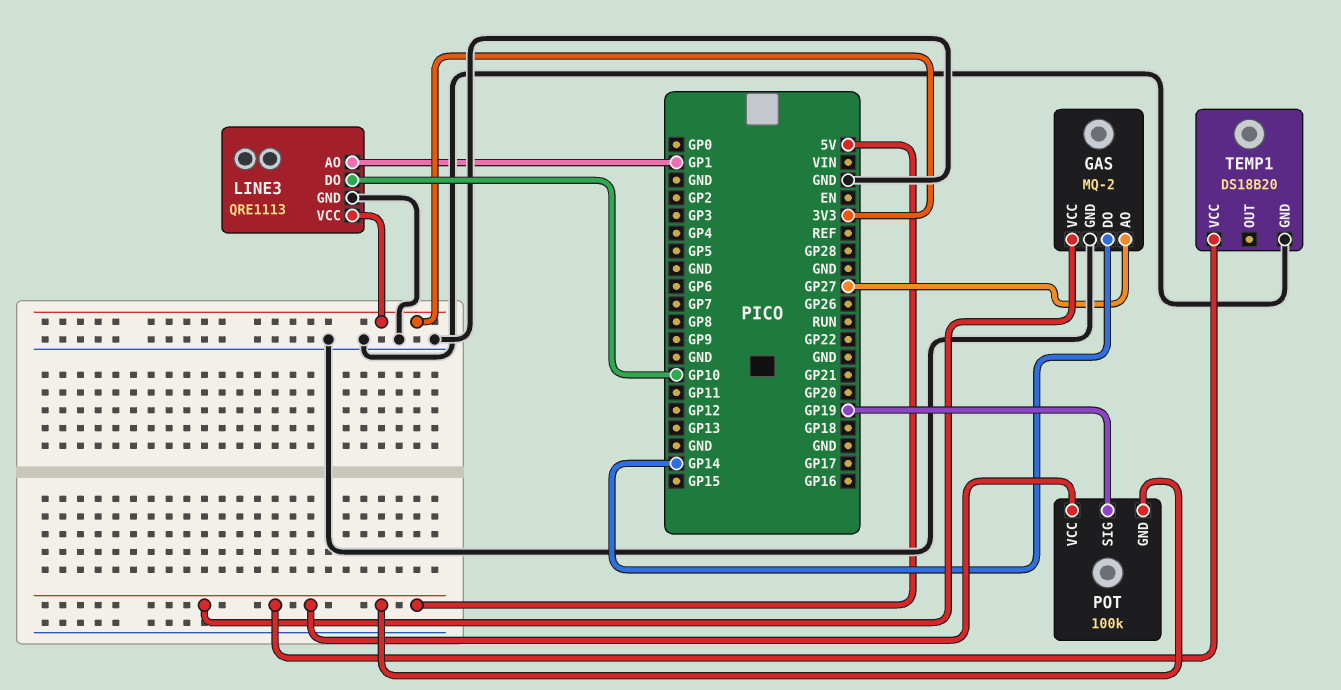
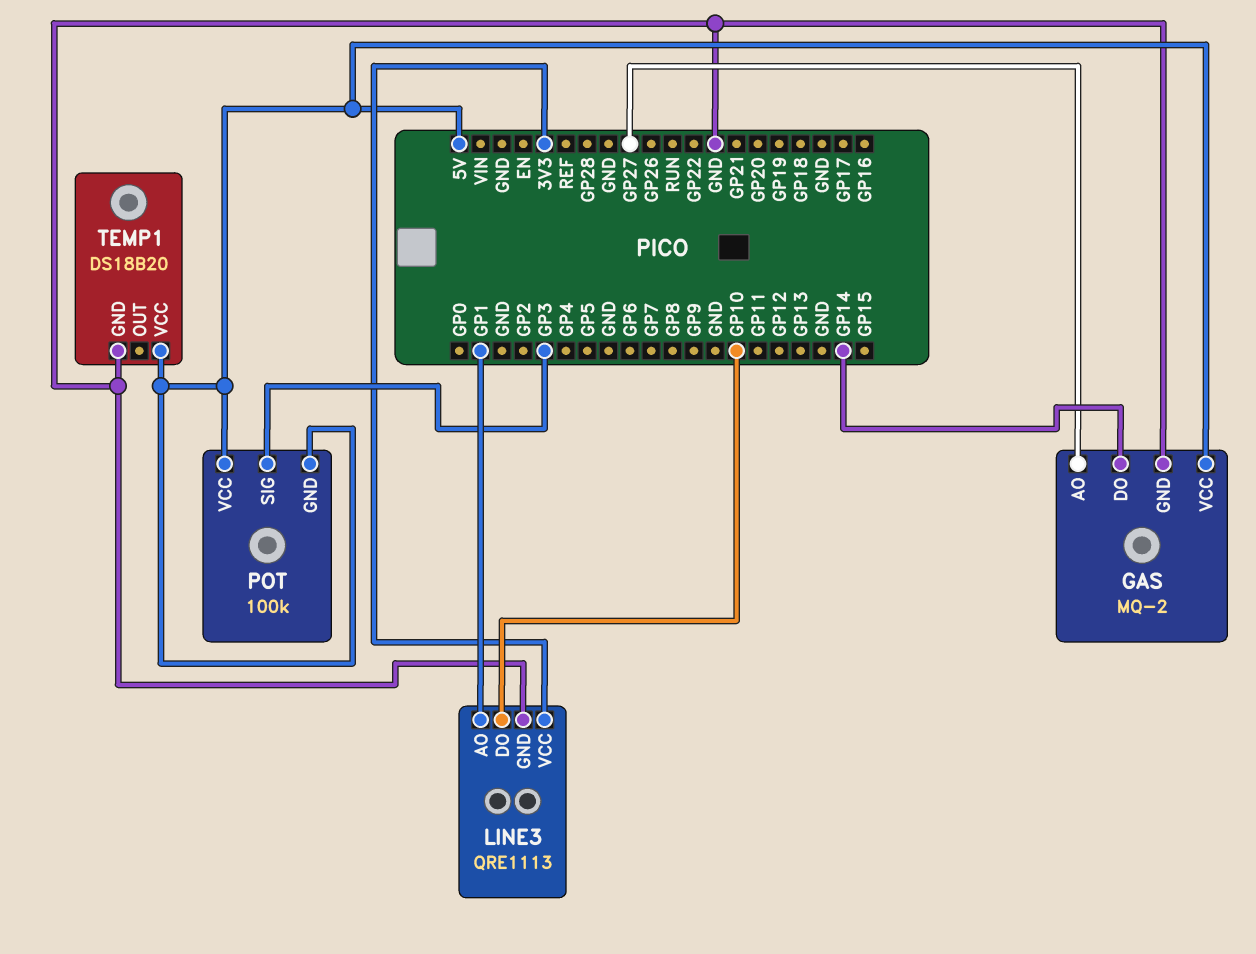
POT pin SIG: GP19 -> GP3

